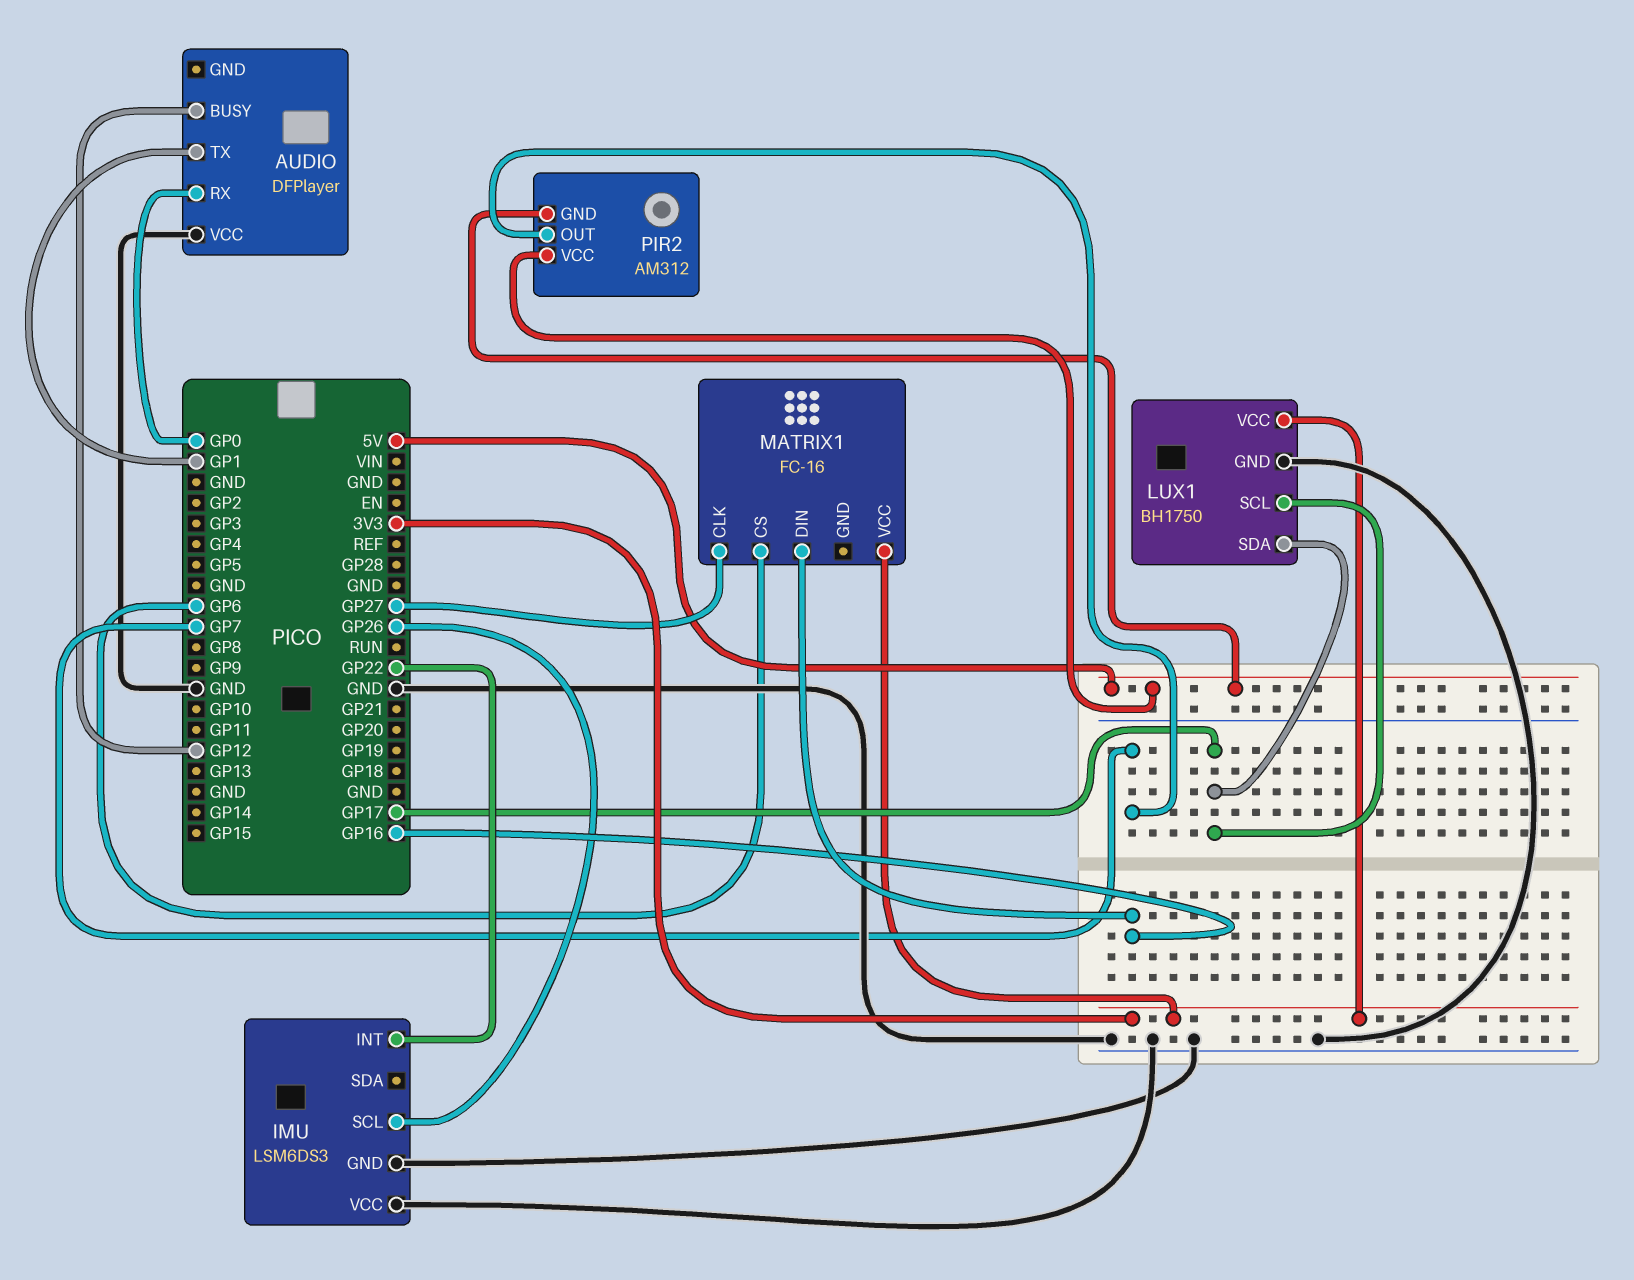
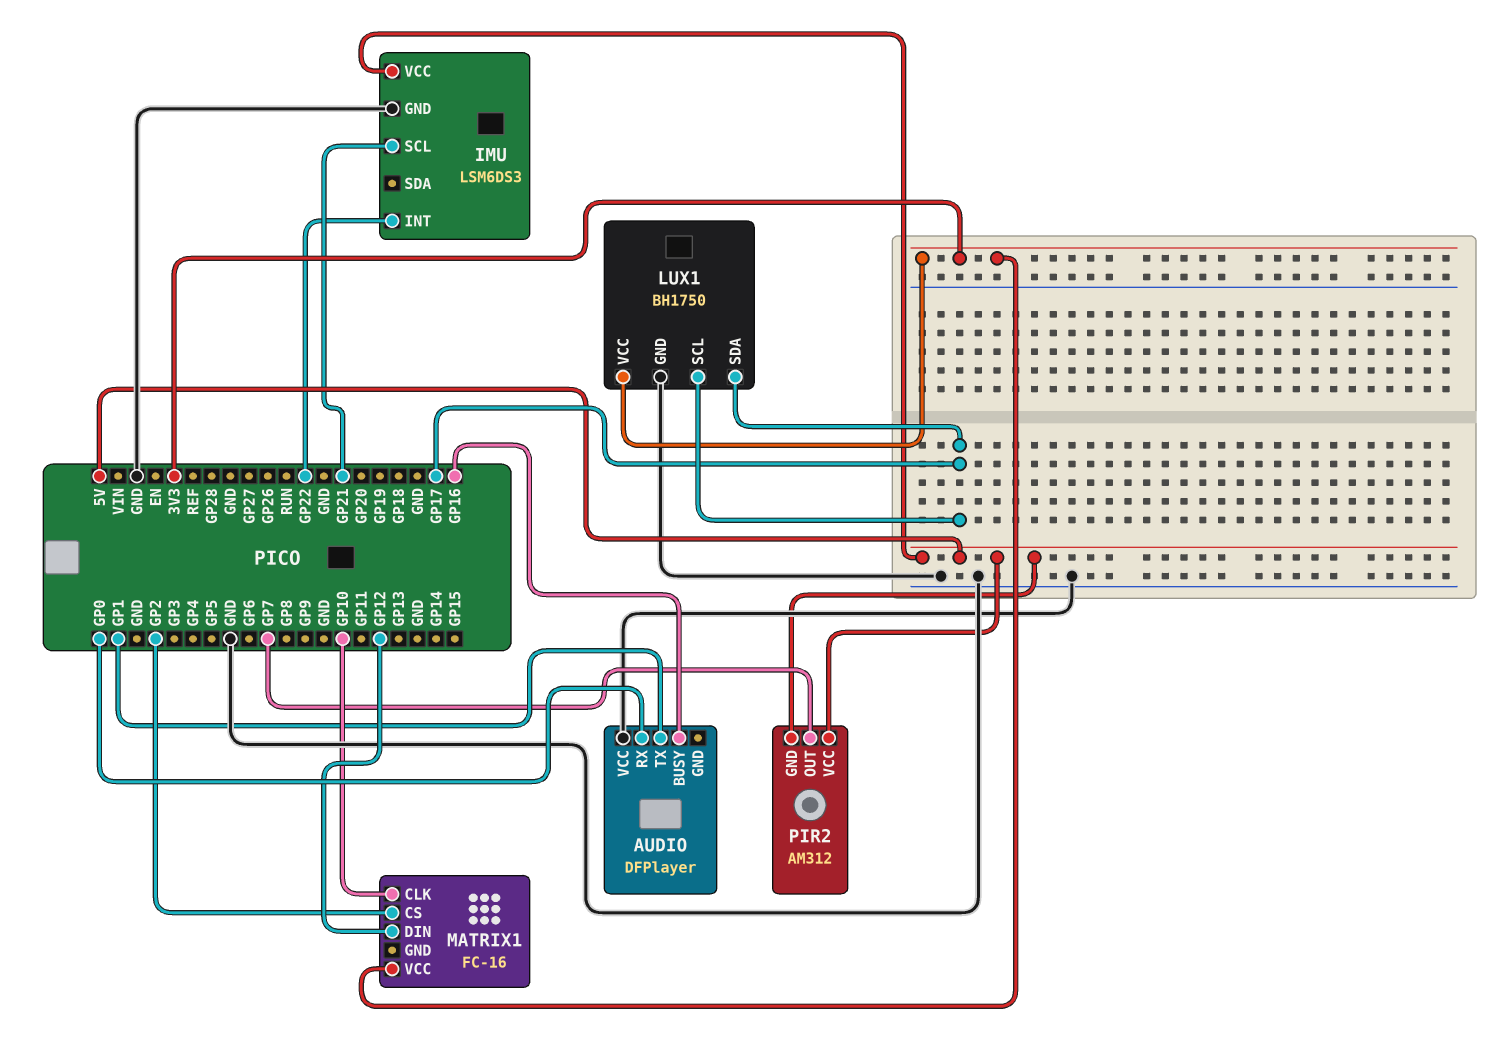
AUDIO pin BUSY: GP12 -> GP16
IMU pin SCL: GP26 -> GP21
IMU pin VCC: GND -> 5V
MATRIX1 pin CLK: GP27 -> GP10
MATRIX1 pin CS: GP6 -> GP2
MATRIX1 pin DIN: GP16 -> GP12

